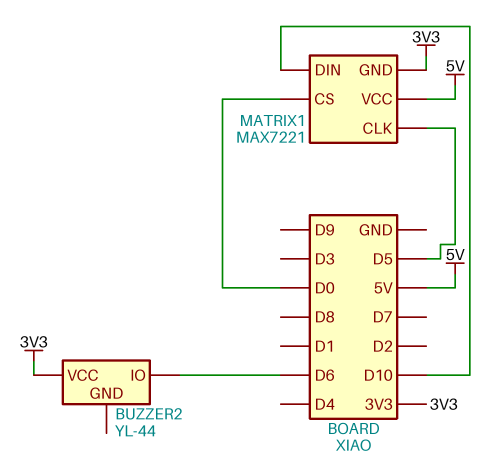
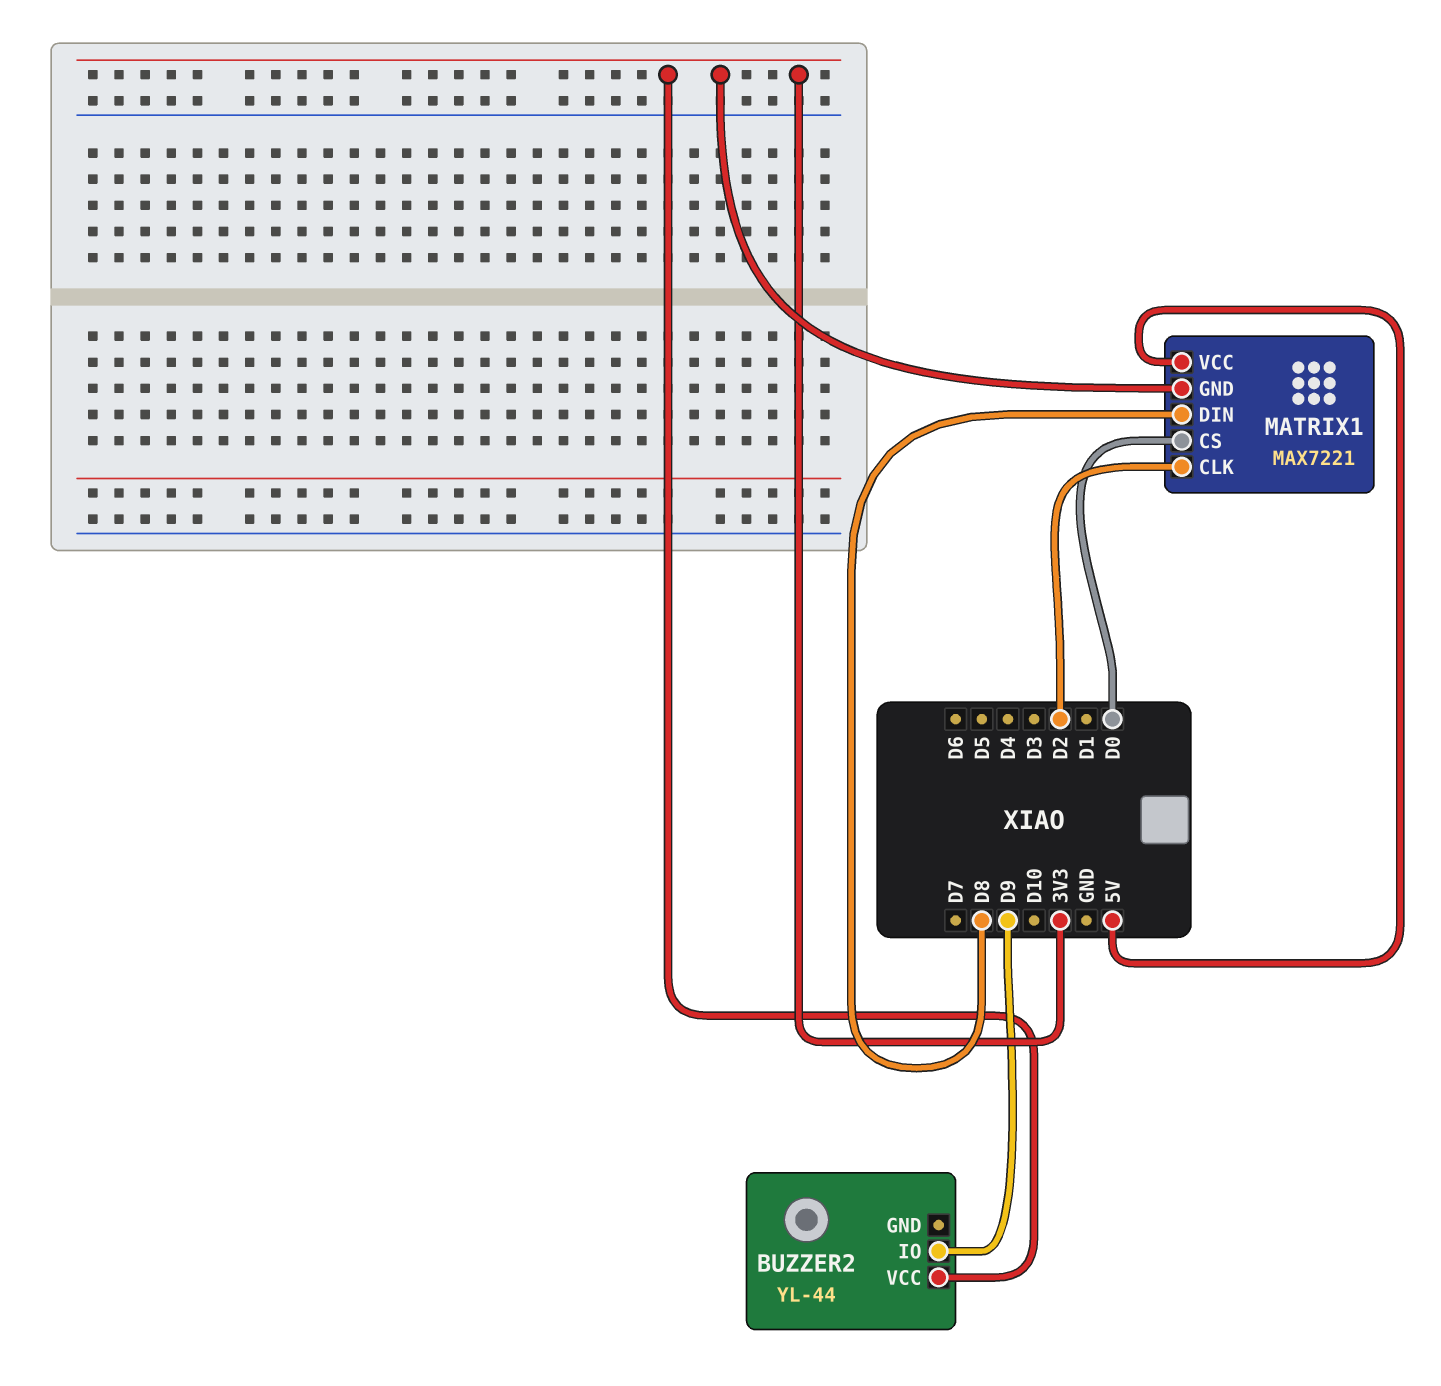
BUZZER2 pin IO: D6 -> D9
MATRIX1 pin CLK: D5 -> D2
MATRIX1 pin DIN: D10 -> D8

